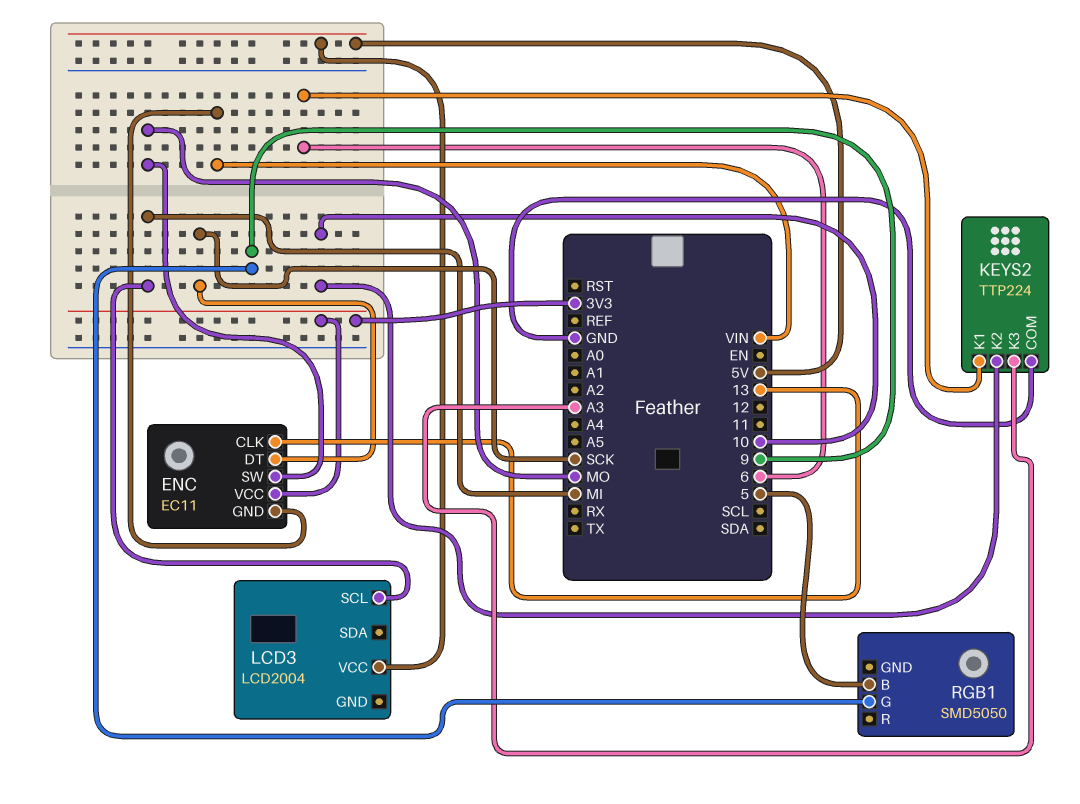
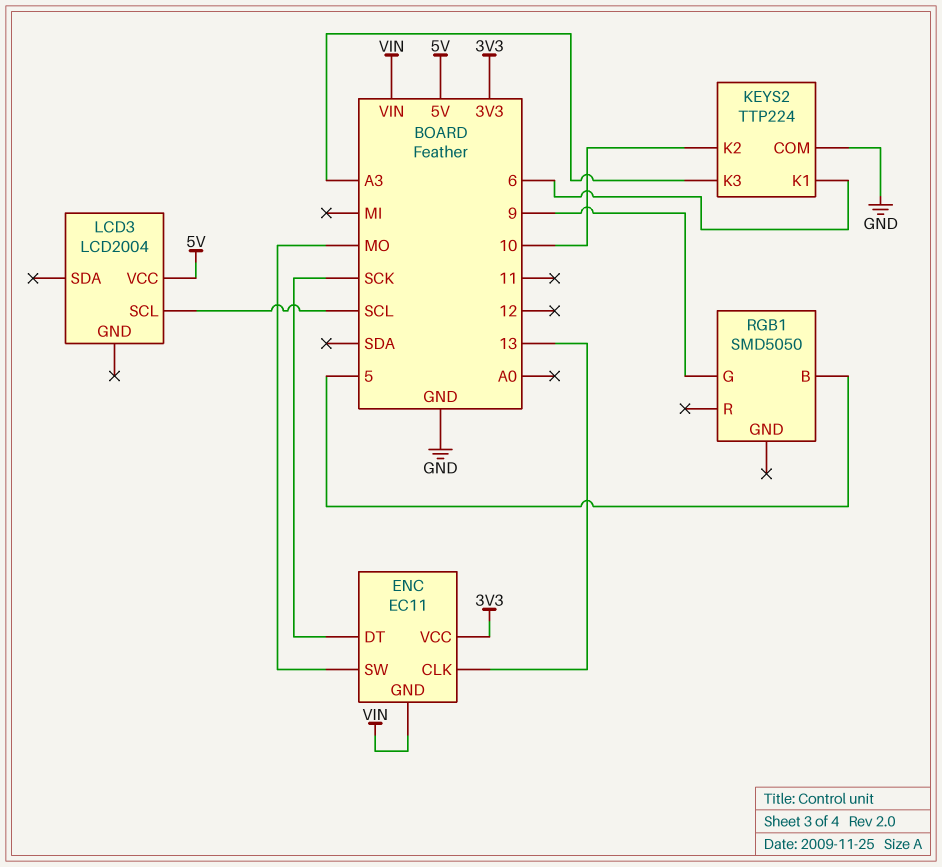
LCD3 pin SCL: MI -> SCL

